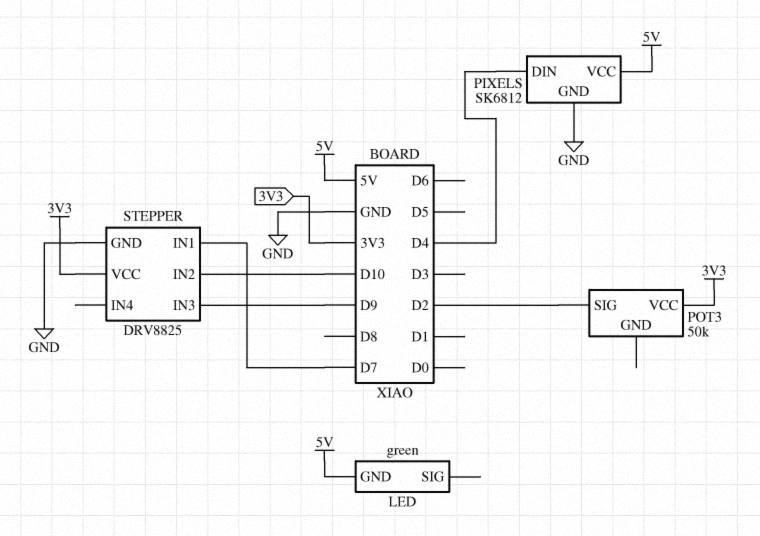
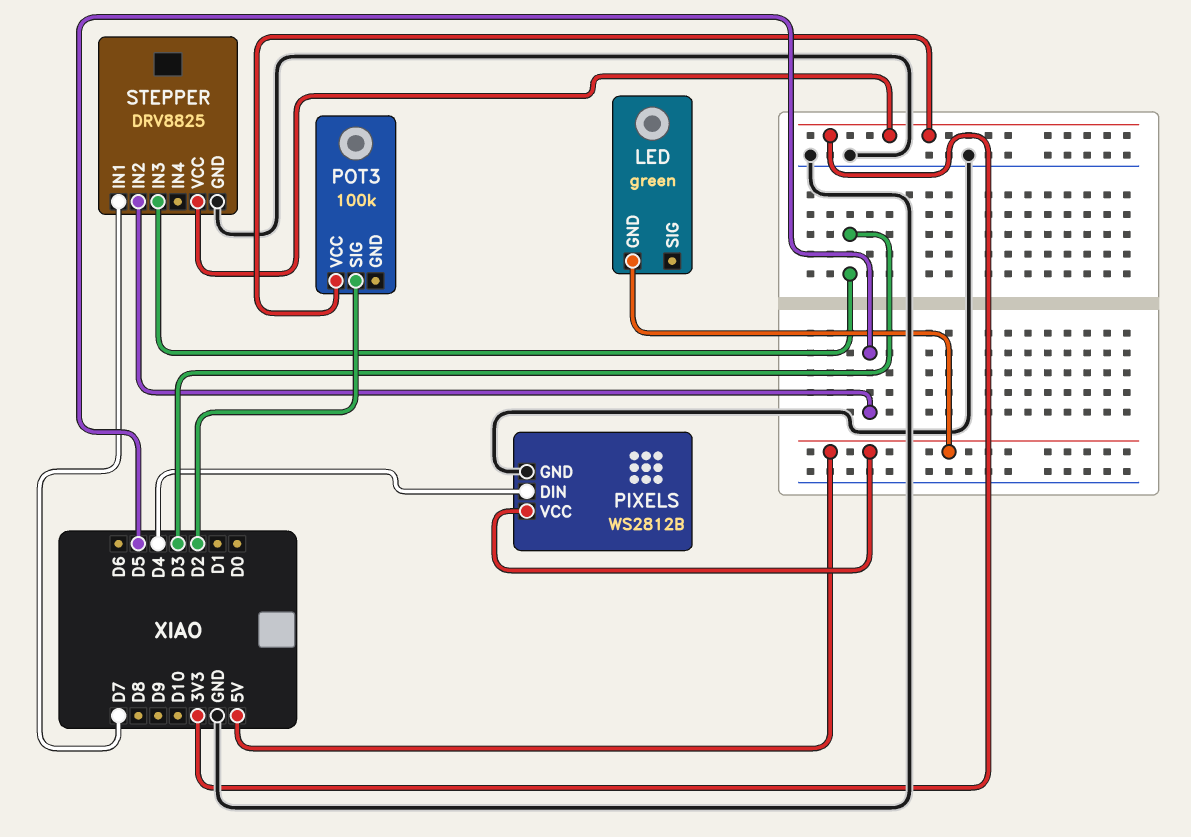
PIXELS: SK6812 -> WS2812B
POT3: 50k -> 100k
STEPPER pin IN2: D10 -> D5
STEPPER pin IN3: D9 -> D3

